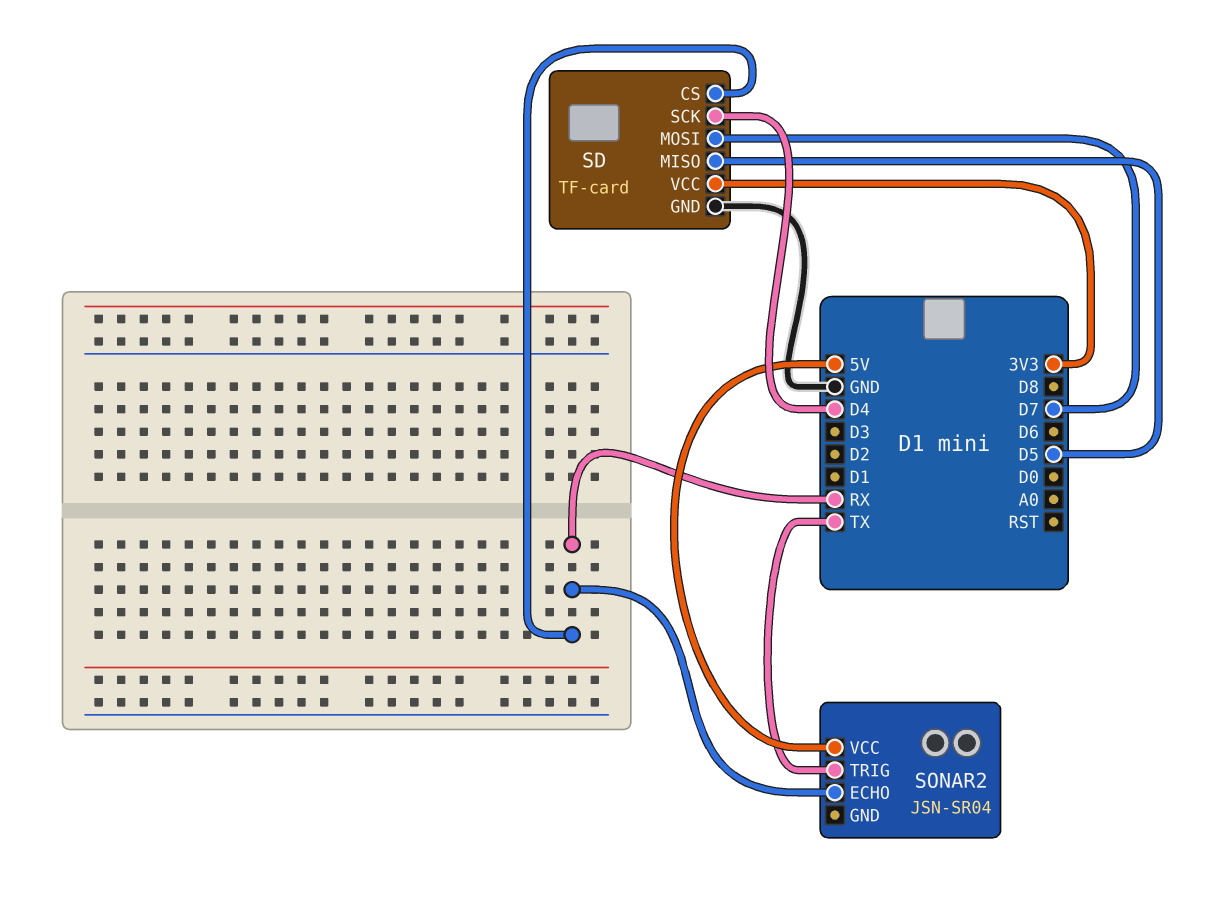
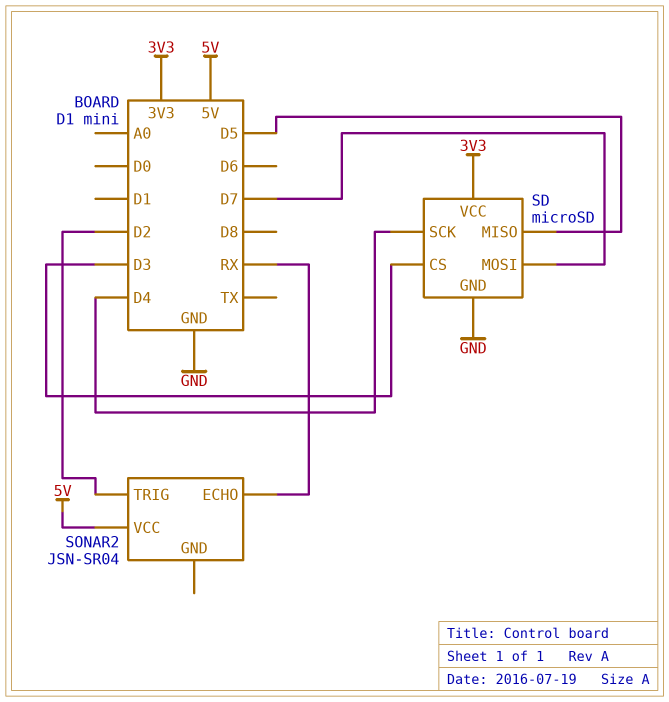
SD: TF-card -> microSD
SD pin CS: RX -> D3
SONAR2 pin TRIG: TX -> D2

